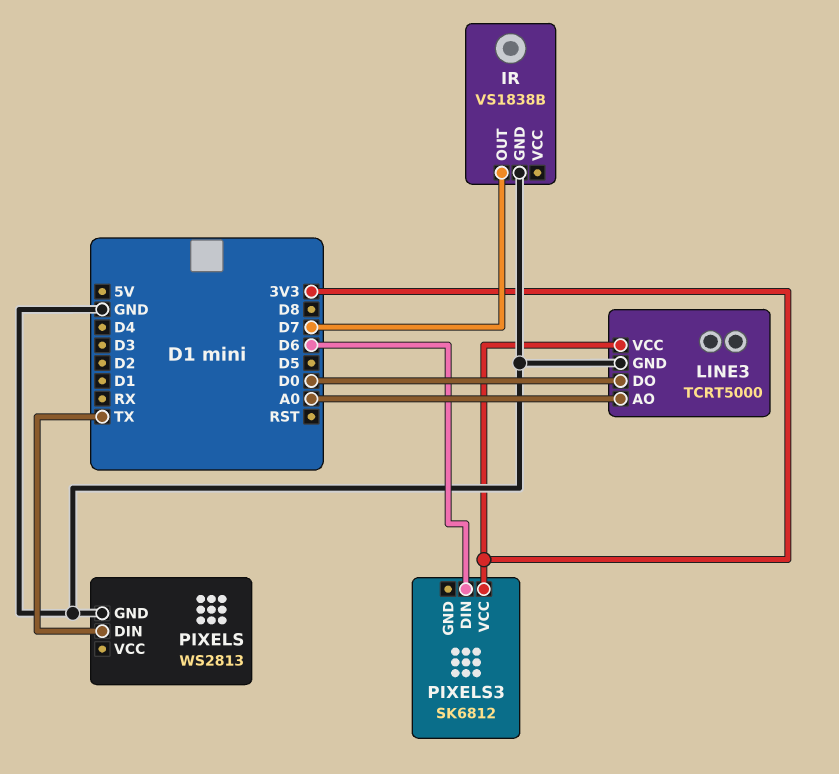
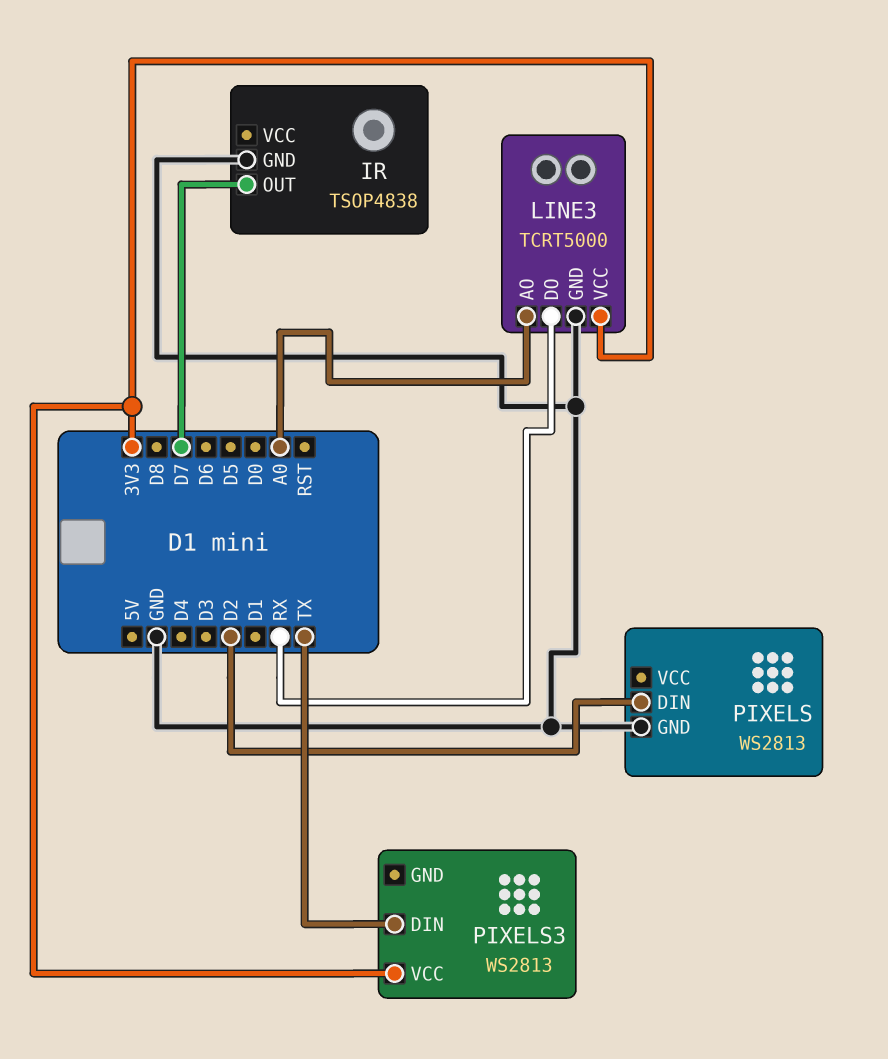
IR: VS1838B -> TSOP4838
LINE3 pin DO: D0 -> RX
PIXELS pin DIN: TX -> D2
PIXELS3: SK6812 -> WS2813
PIXELS3 pin DIN: D6 -> TX

